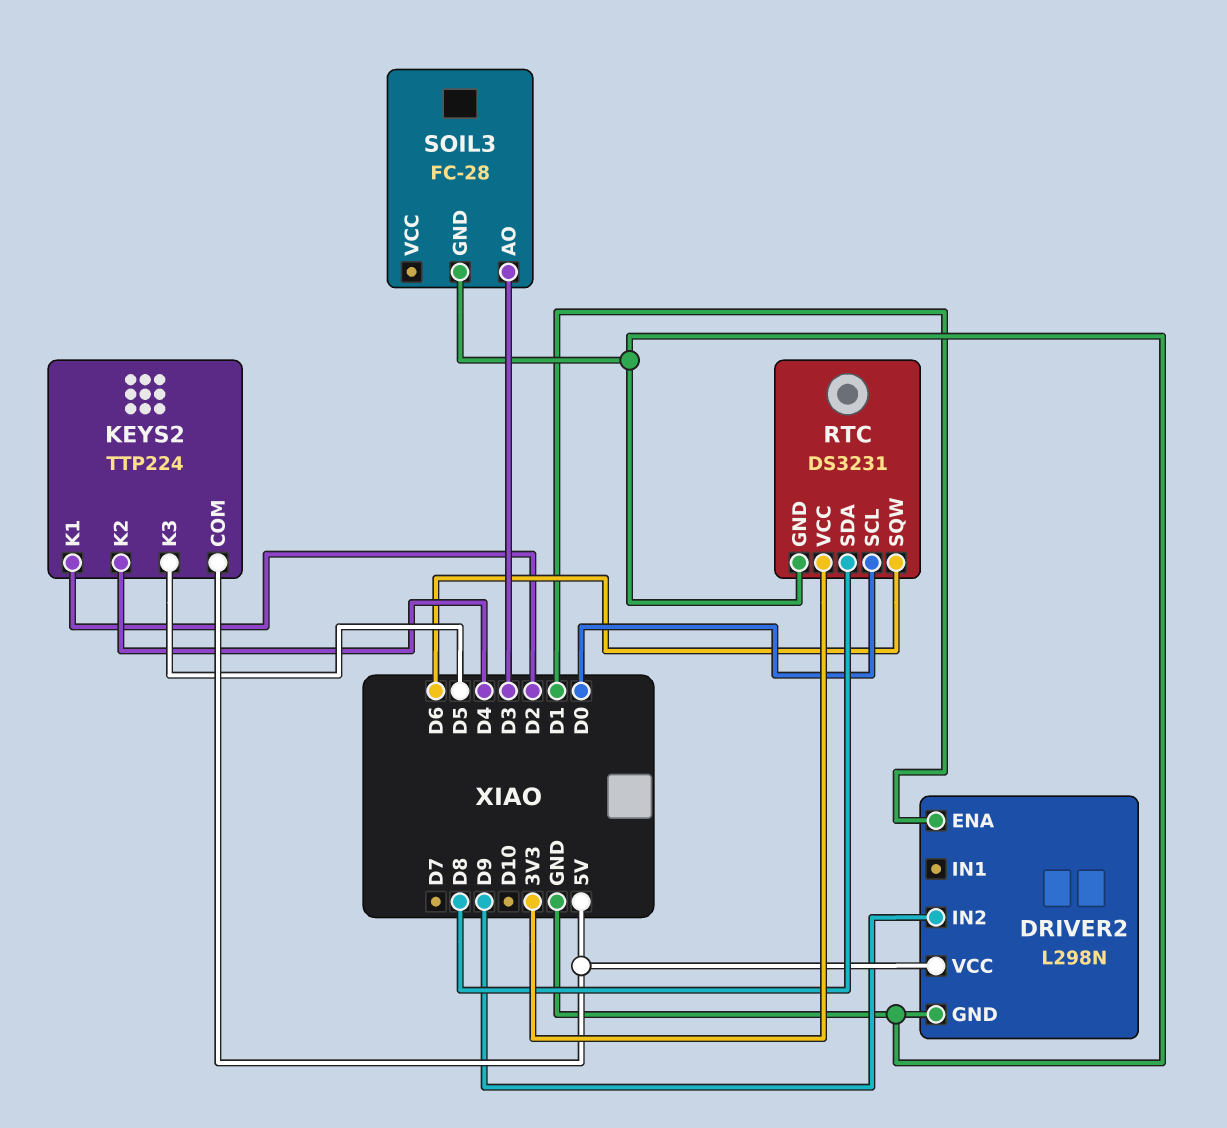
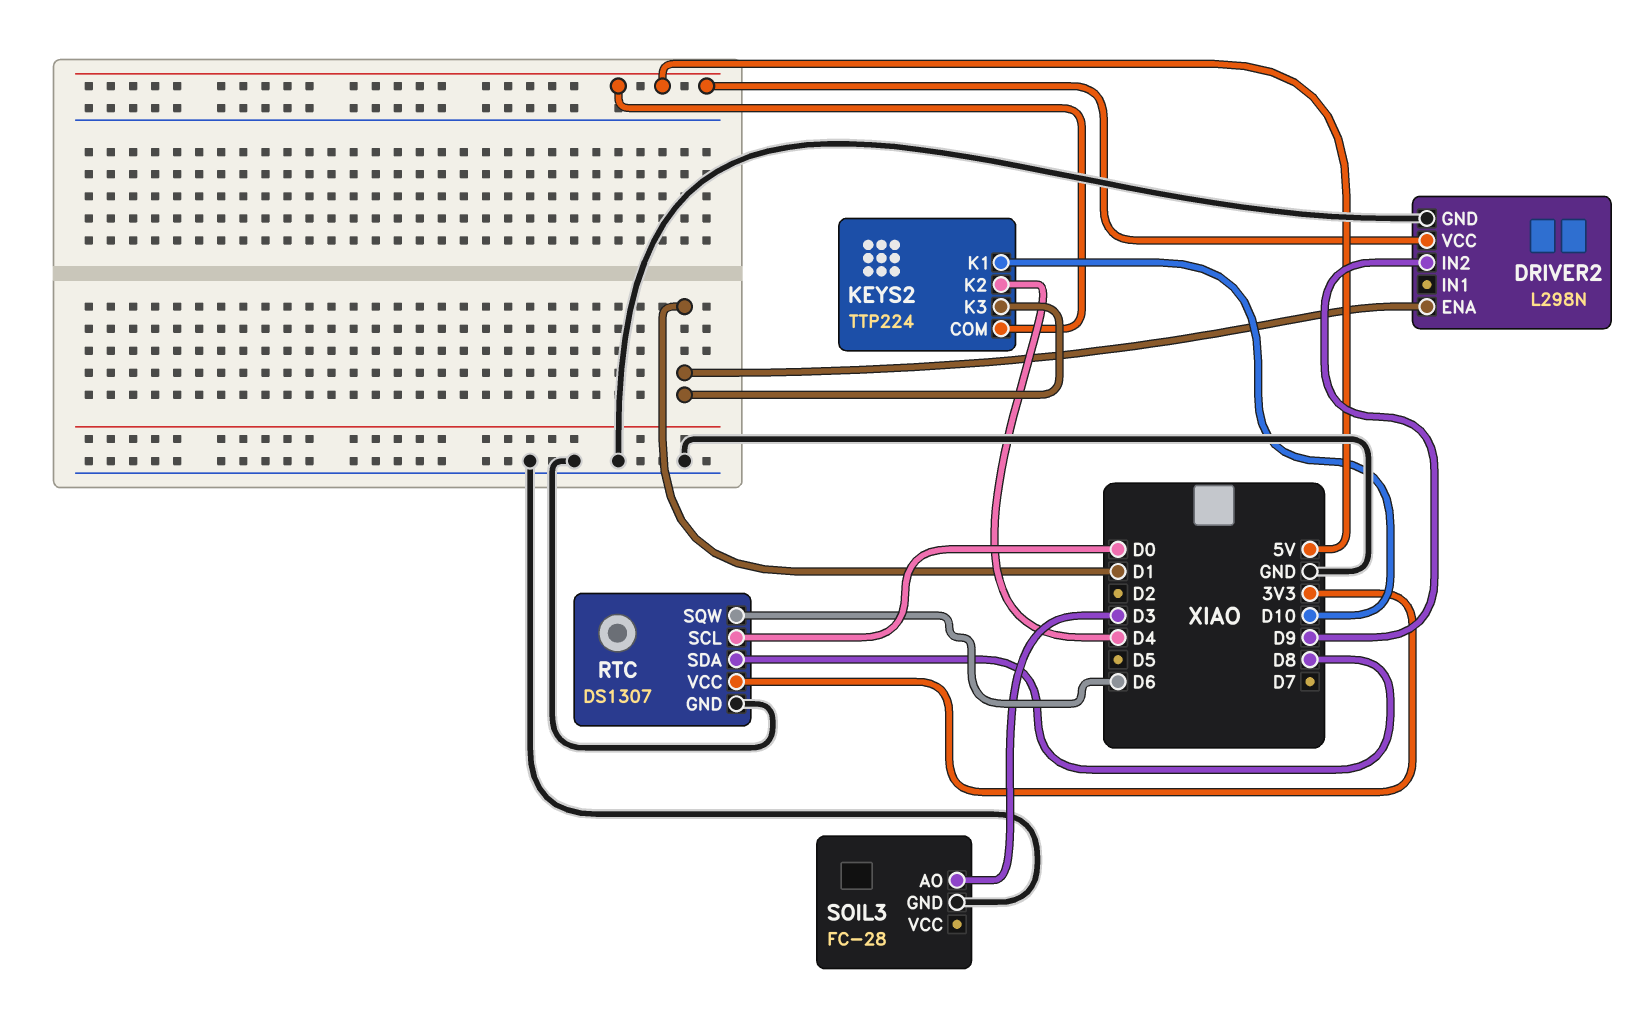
KEYS2 pin K1: D2 -> D10
KEYS2 pin K3: D5 -> D1
RTC: DS3231 -> DS1307

